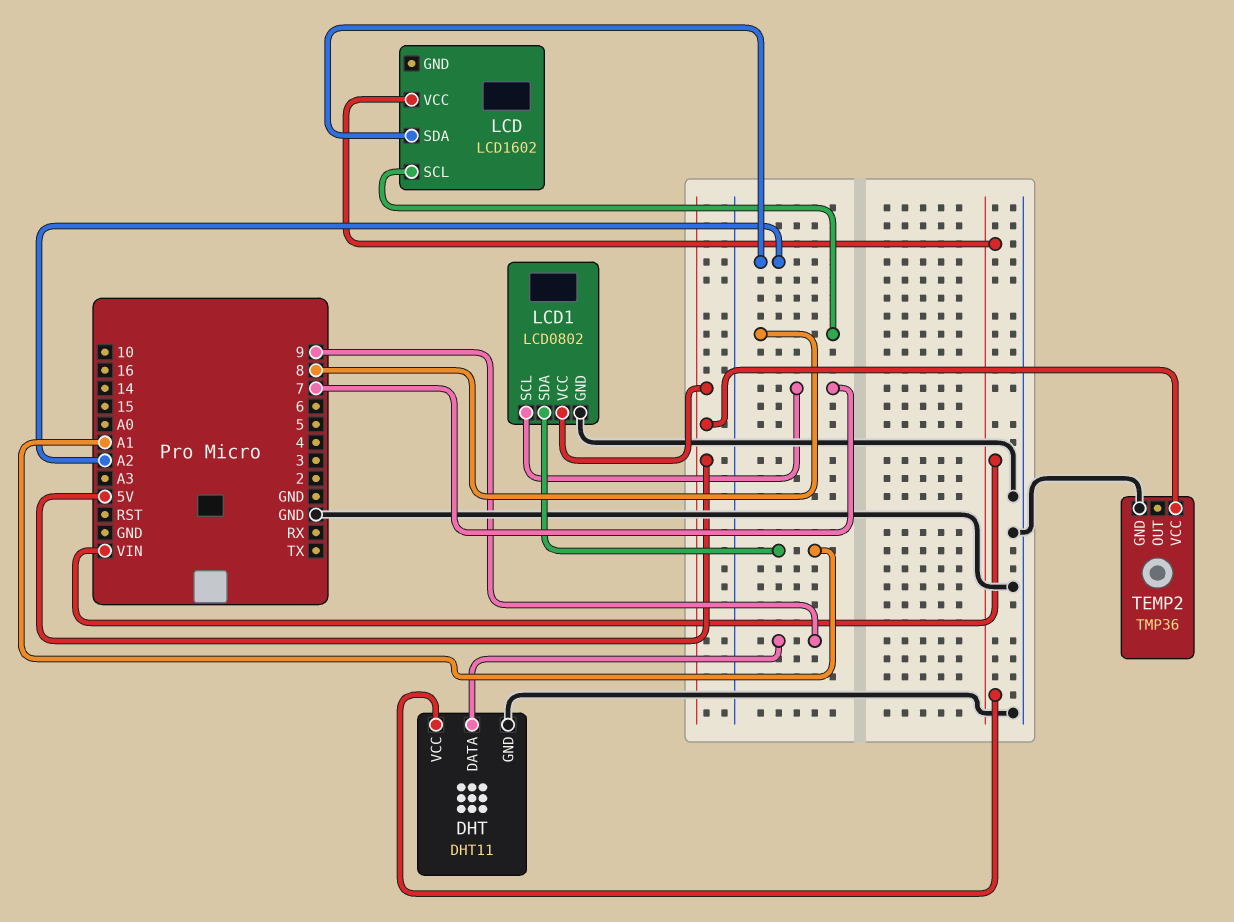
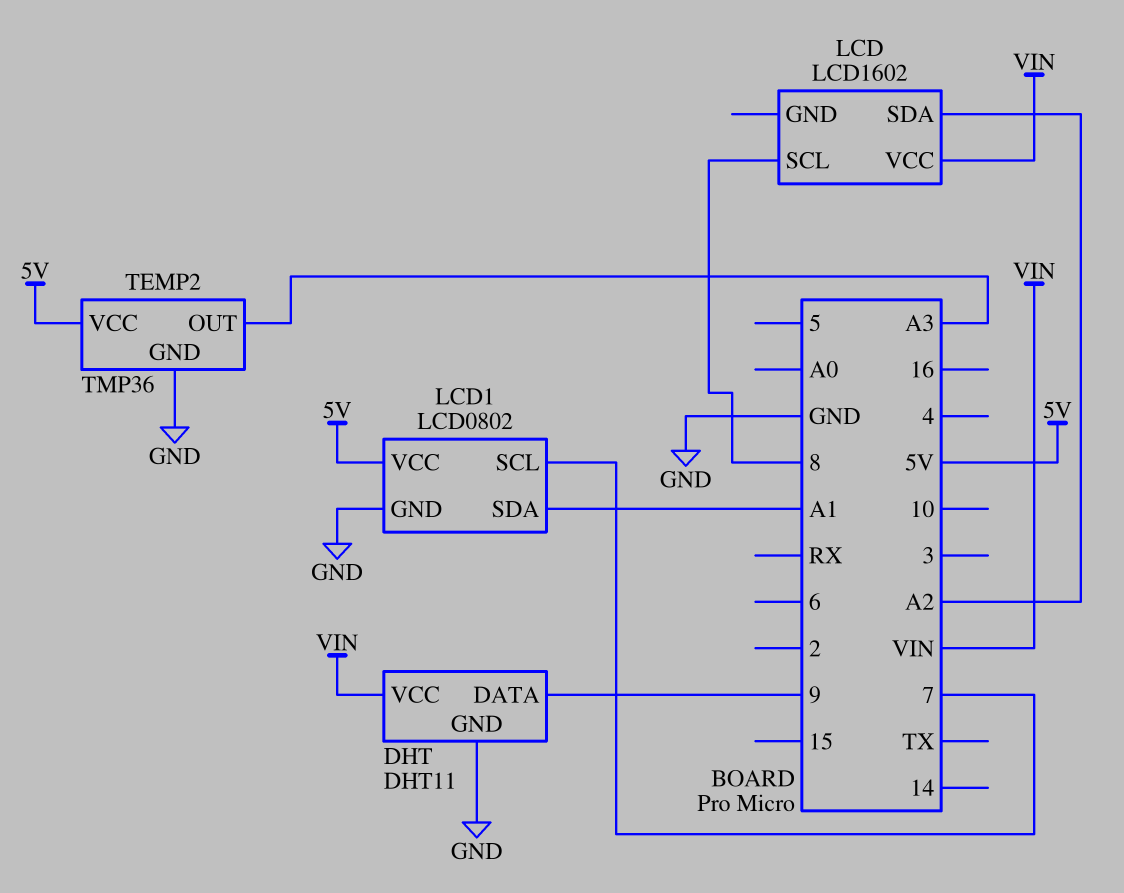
TEMP2 pin OUT: none -> A3

